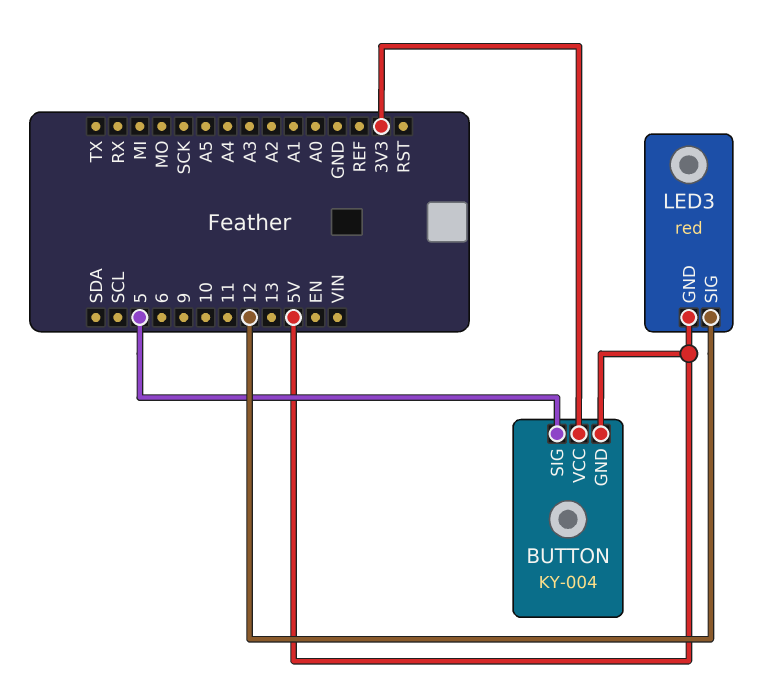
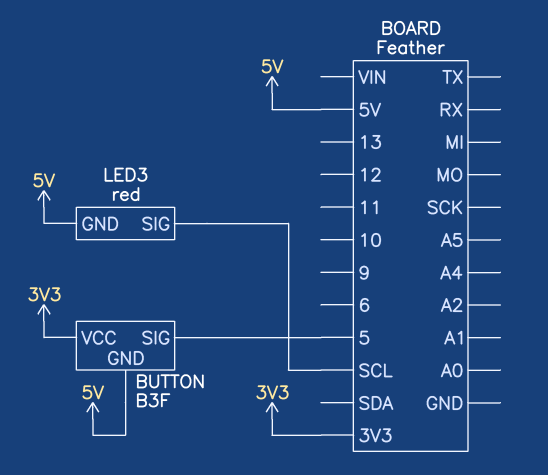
BUTTON: KY-004 -> B3F
LED3 pin SIG: 12 -> SCL

